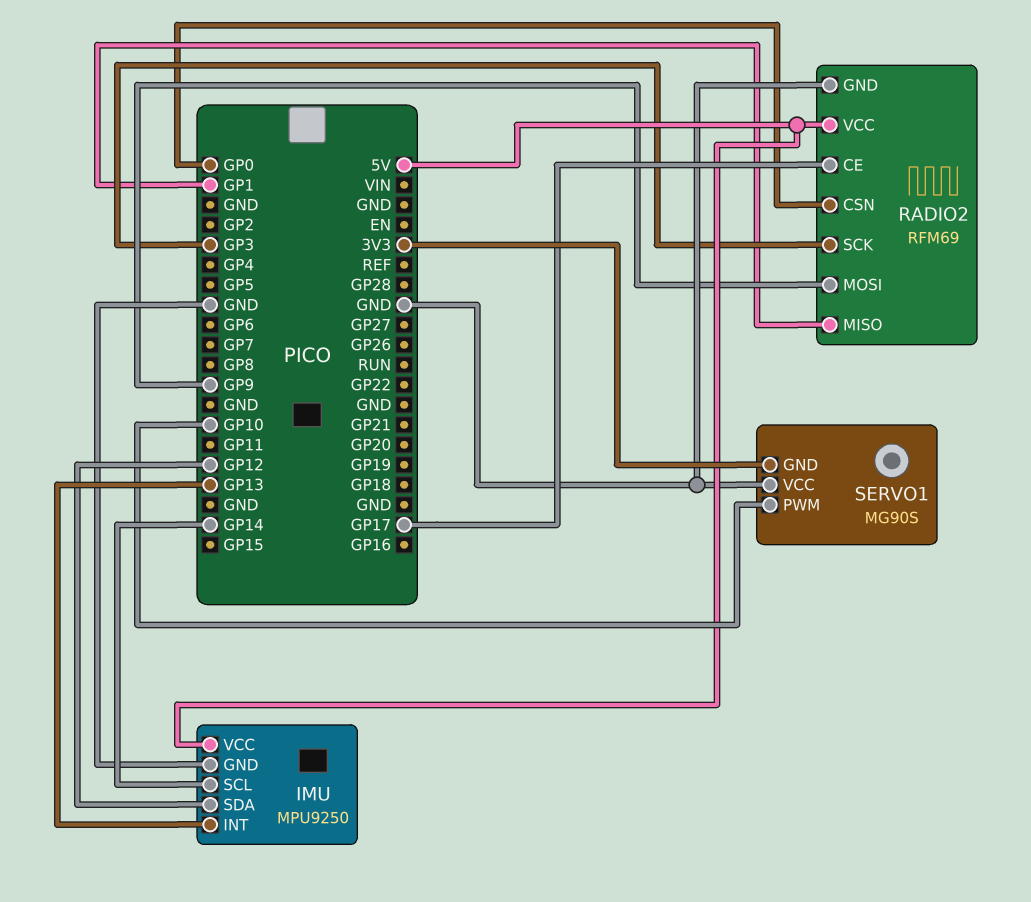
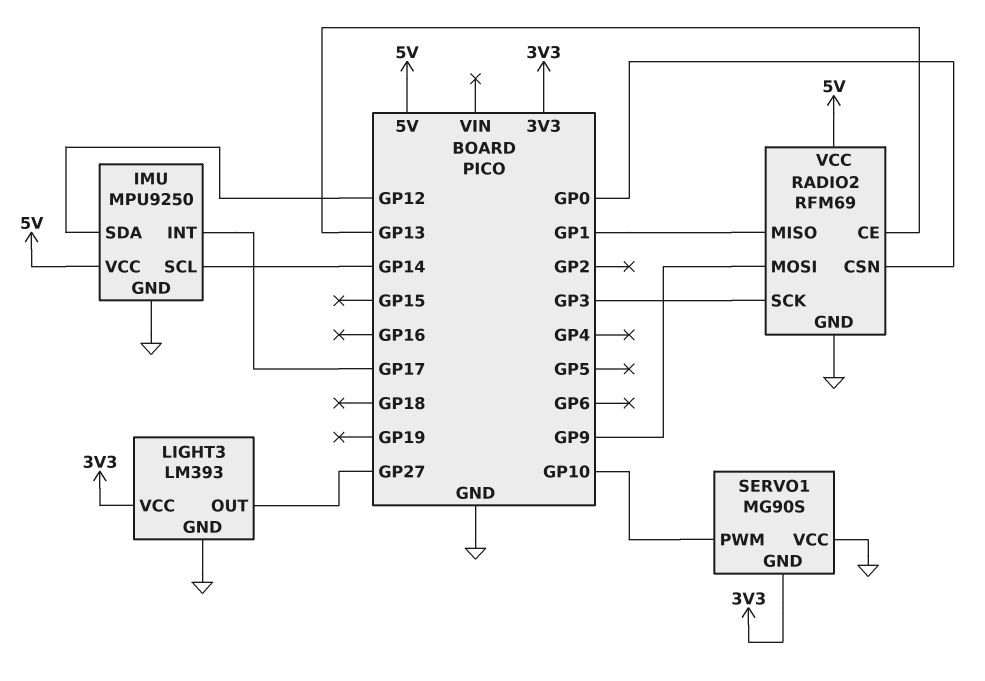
IMU pin INT: GP13 -> GP17
LIGHT3: none -> LM393
LIGHT3 pin GND: none -> GND
LIGHT3 pin OUT: none -> GP27
LIGHT3 pin VCC: none -> 3V3
RADIO2 pin CE: GP17 -> GP13

